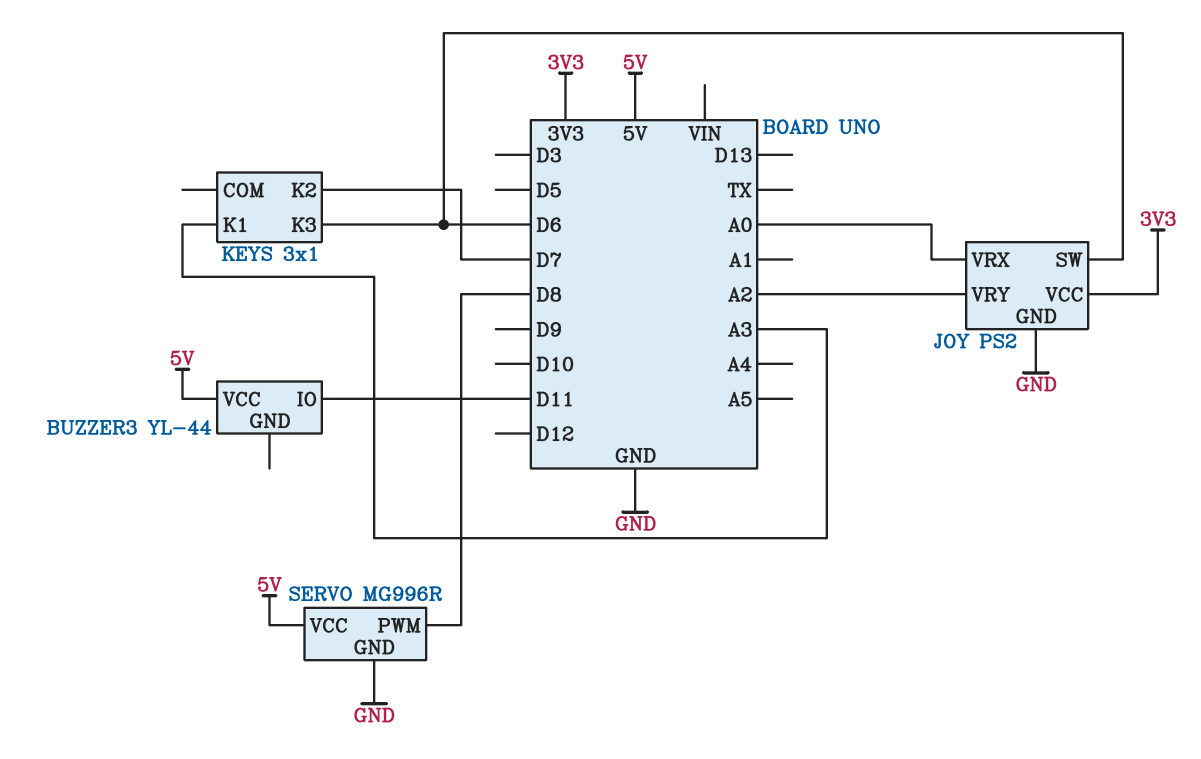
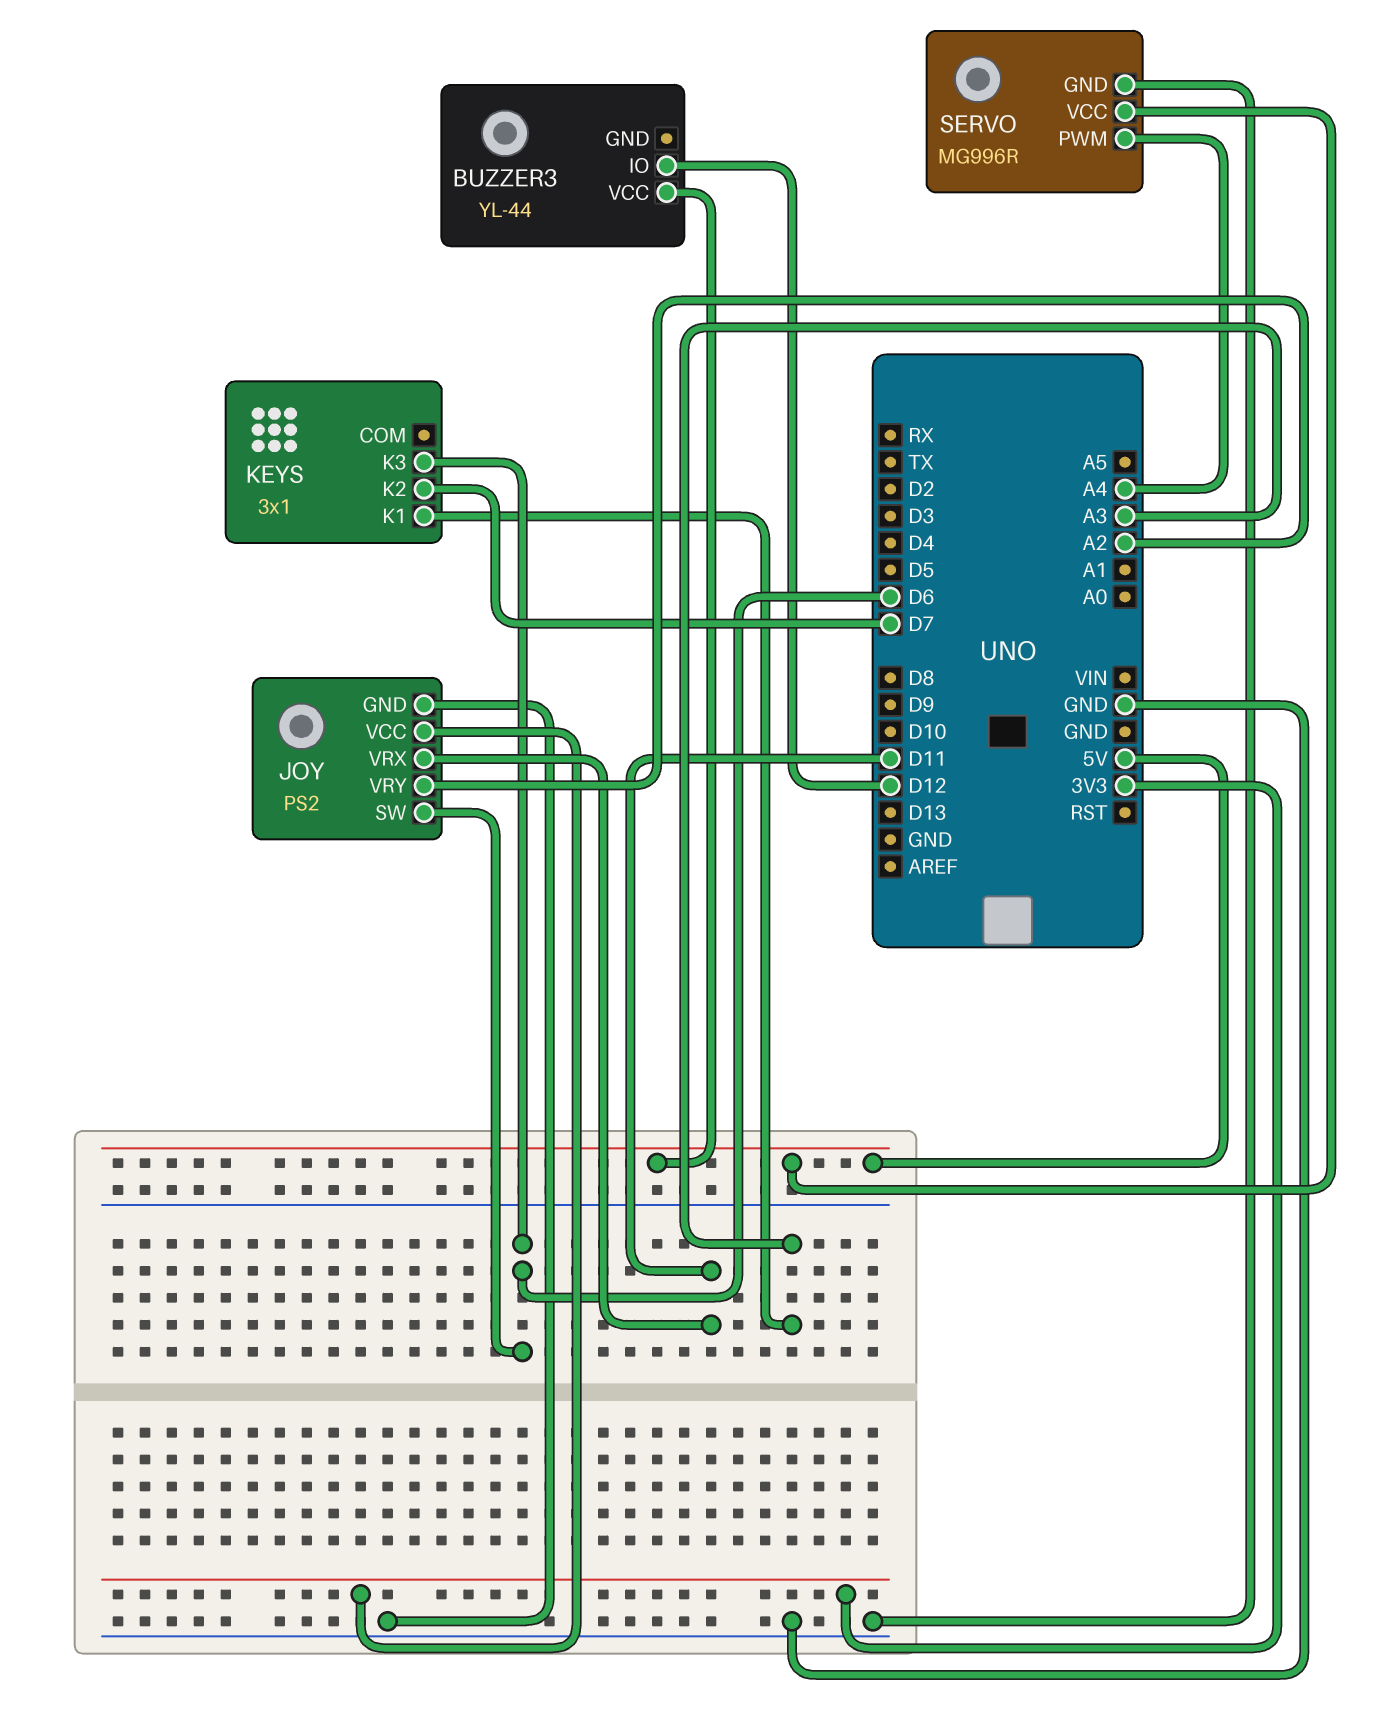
BUZZER3 pin IO: D11 -> D12
JOY pin VRX: A0 -> D11
SERVO pin PWM: D8 -> A4

